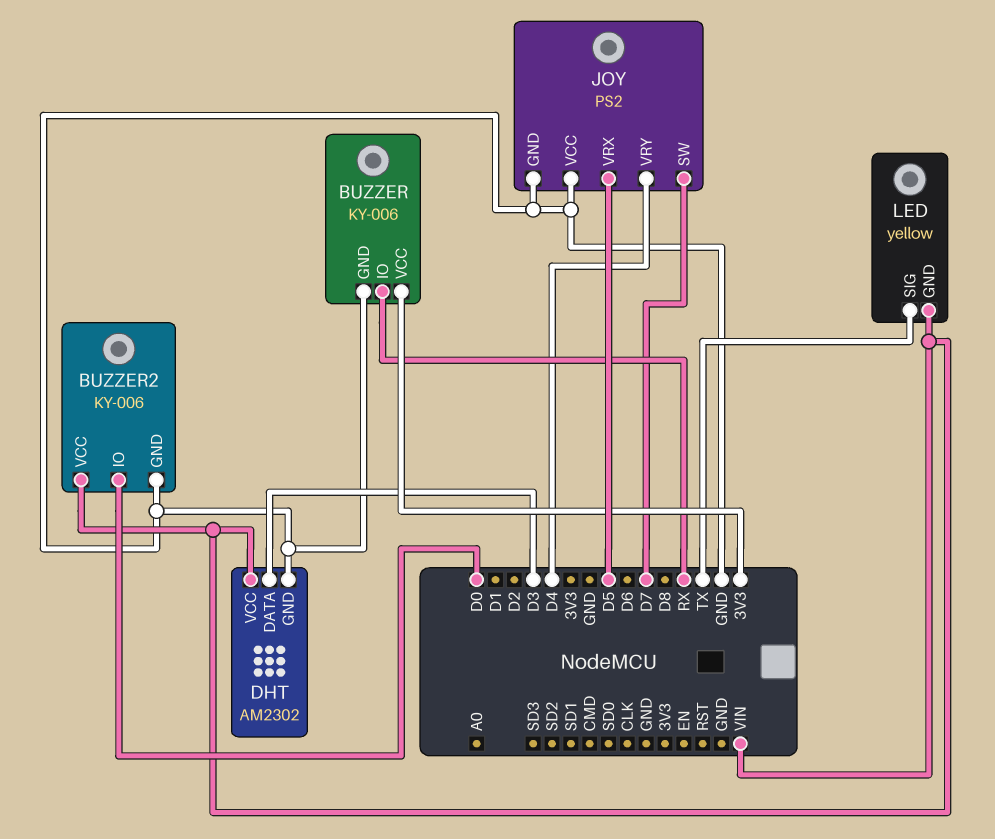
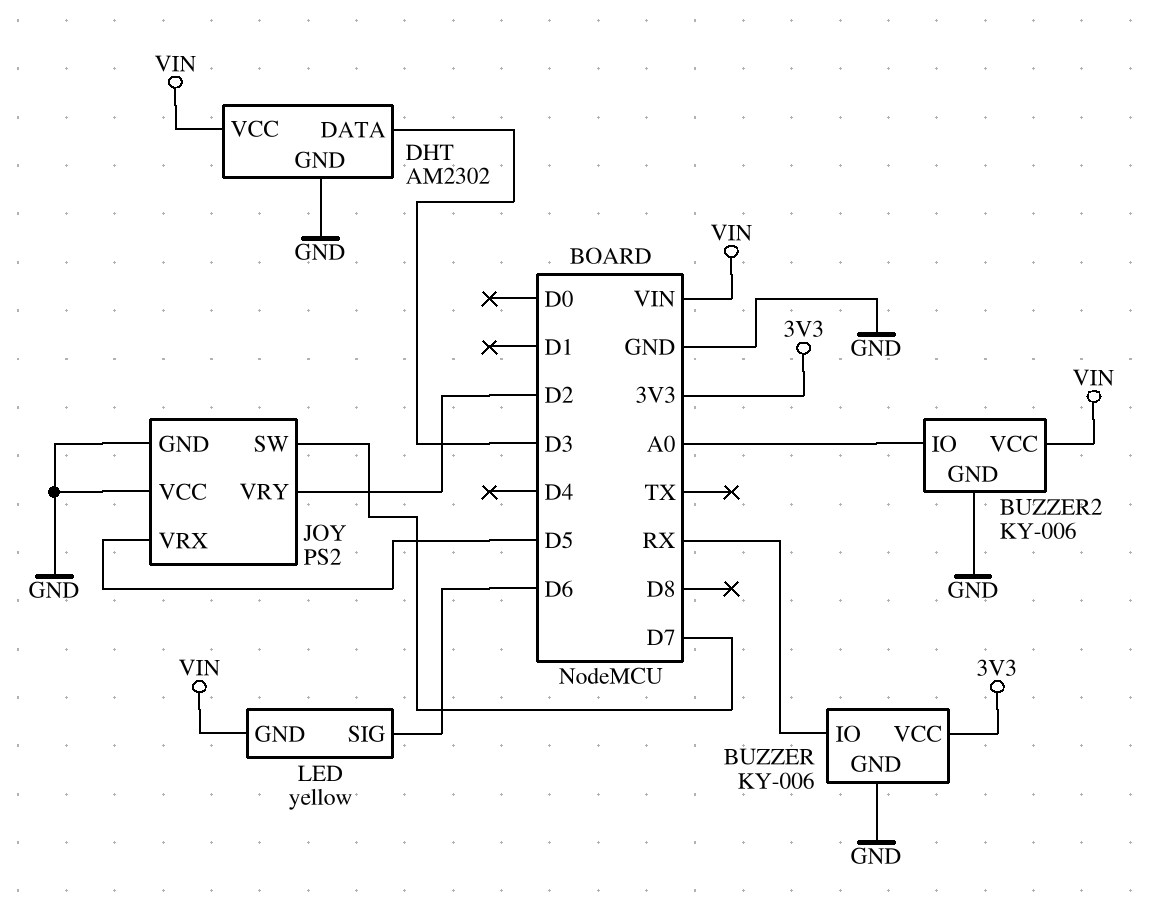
BUZZER2 pin IO: D0 -> A0
JOY pin VRY: D4 -> D2
LED pin SIG: TX -> D6

